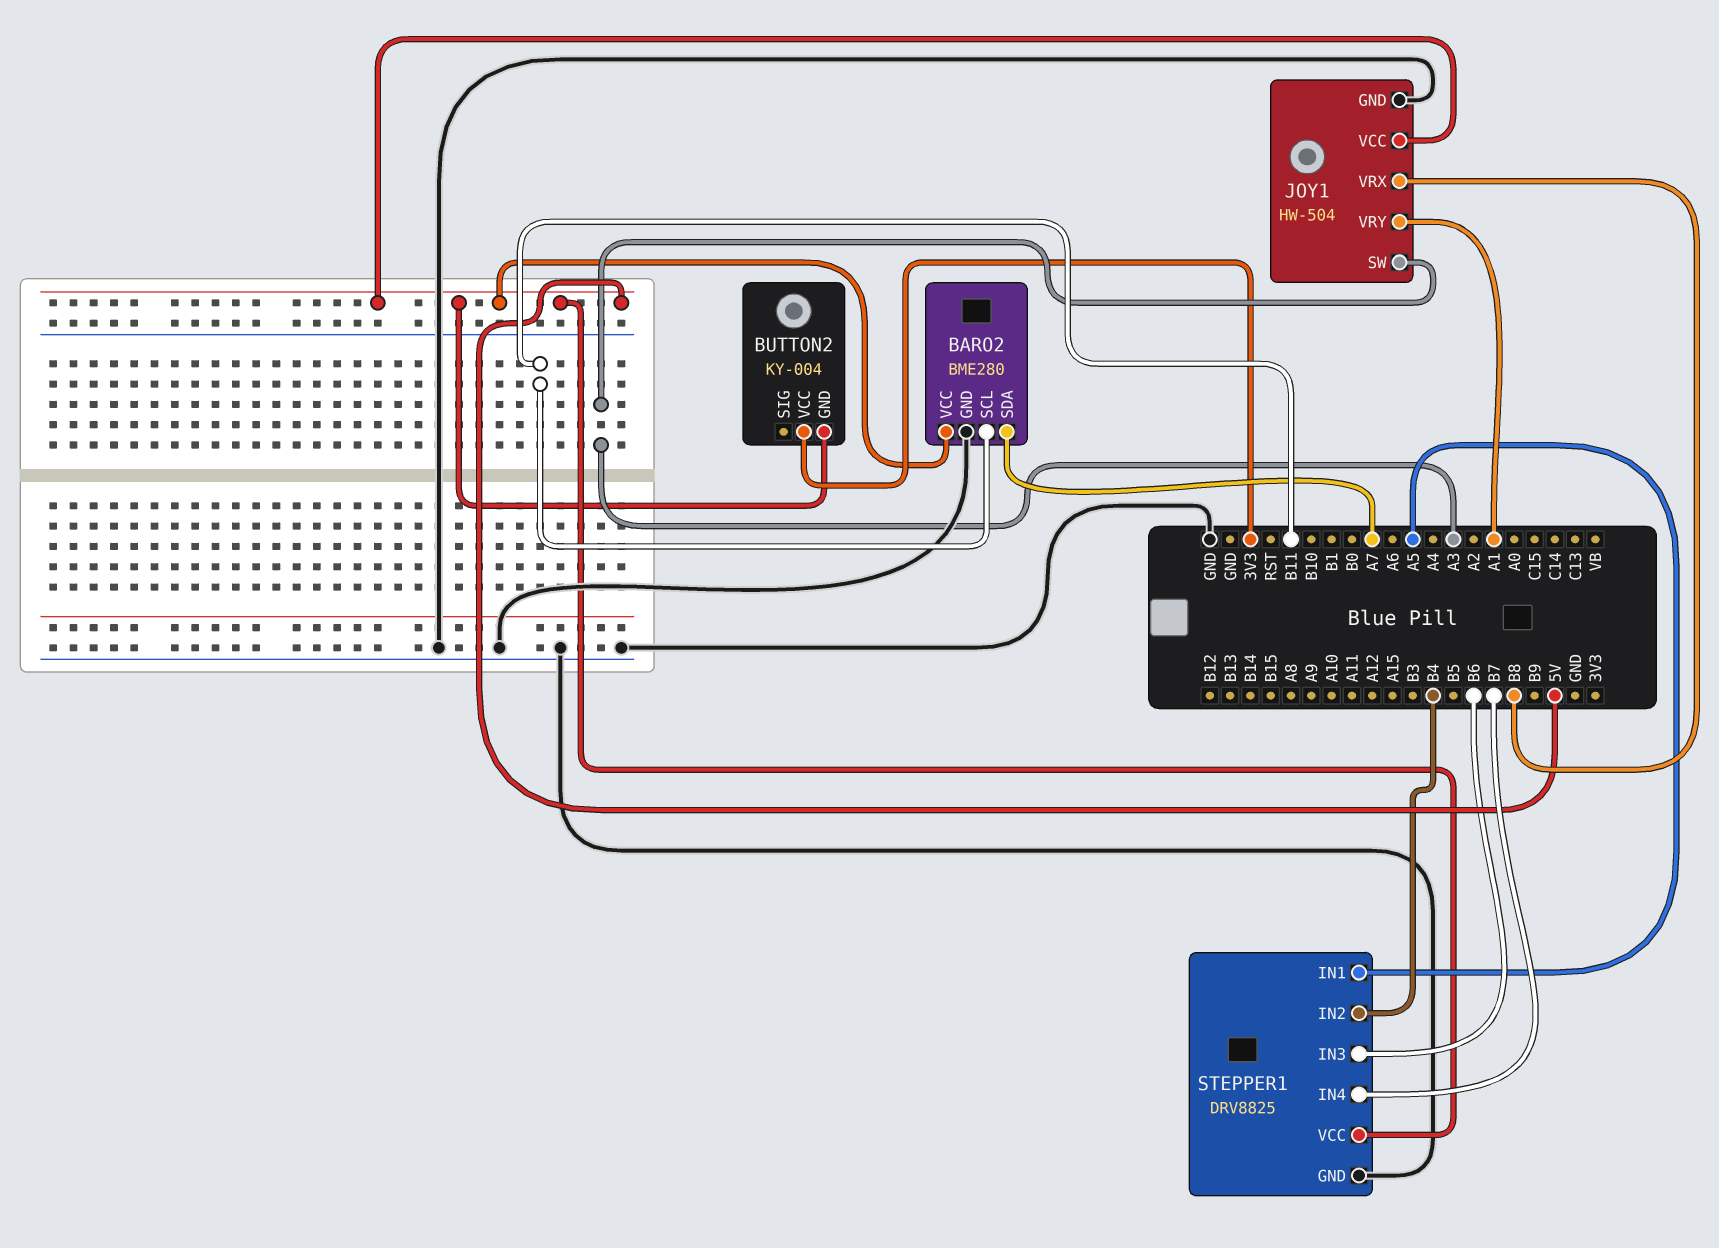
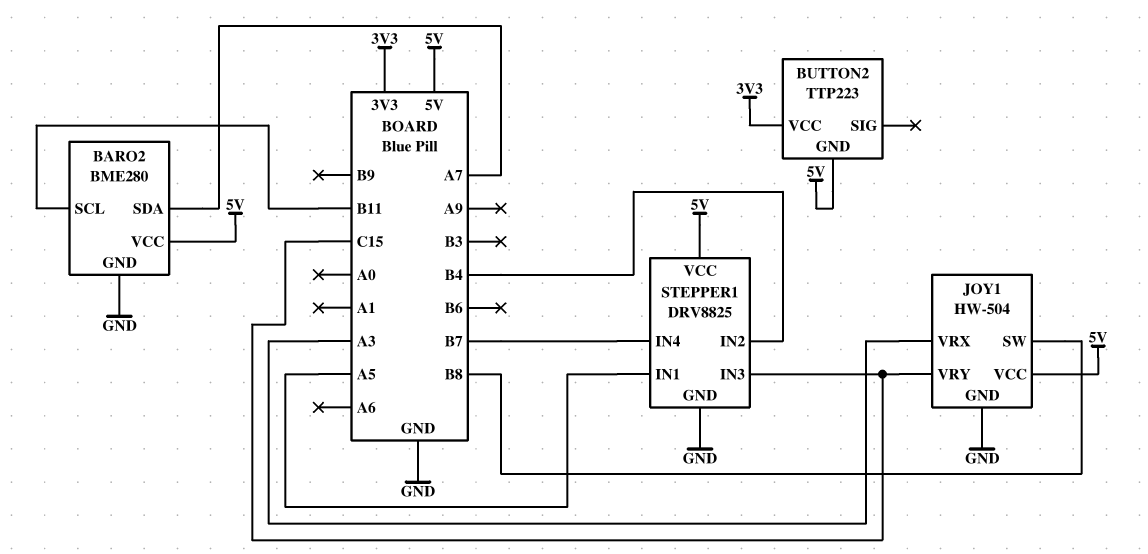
BUTTON2: KY-004 -> TTP223
JOY1 pin SW: A3 -> B8
JOY1 pin VRX: B8 -> A3
JOY1 pin VRY: A1 -> C15
STEPPER1 pin IN3: B6 -> C15

